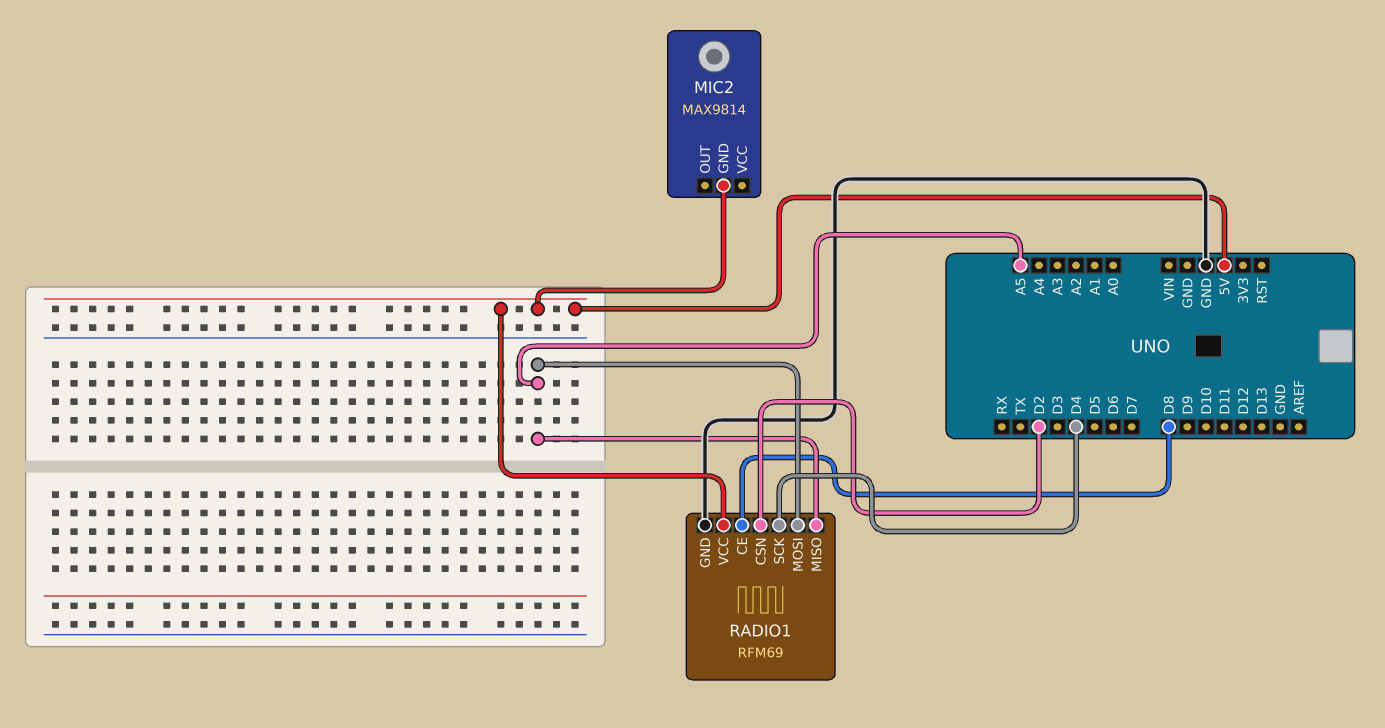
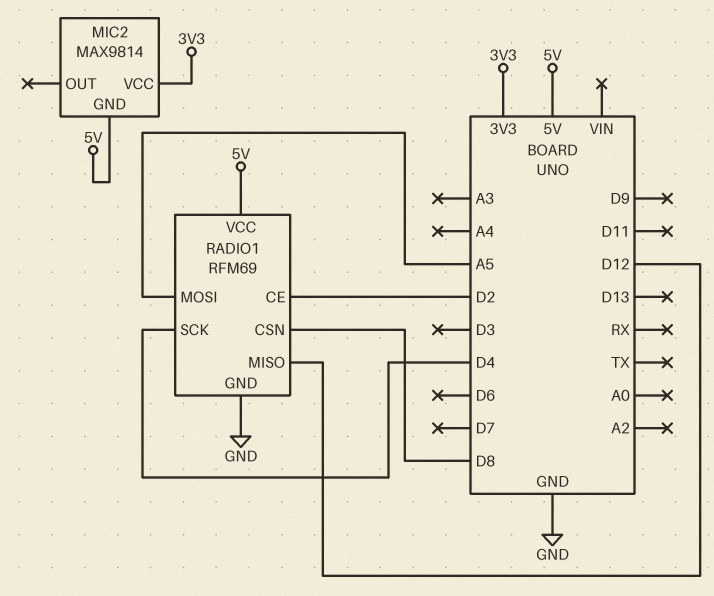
MIC2 pin VCC: none -> 3V3
RADIO1 pin CE: D8 -> D2
RADIO1 pin CSN: D2 -> D8
RADIO1 pin MISO: A5 -> D12

